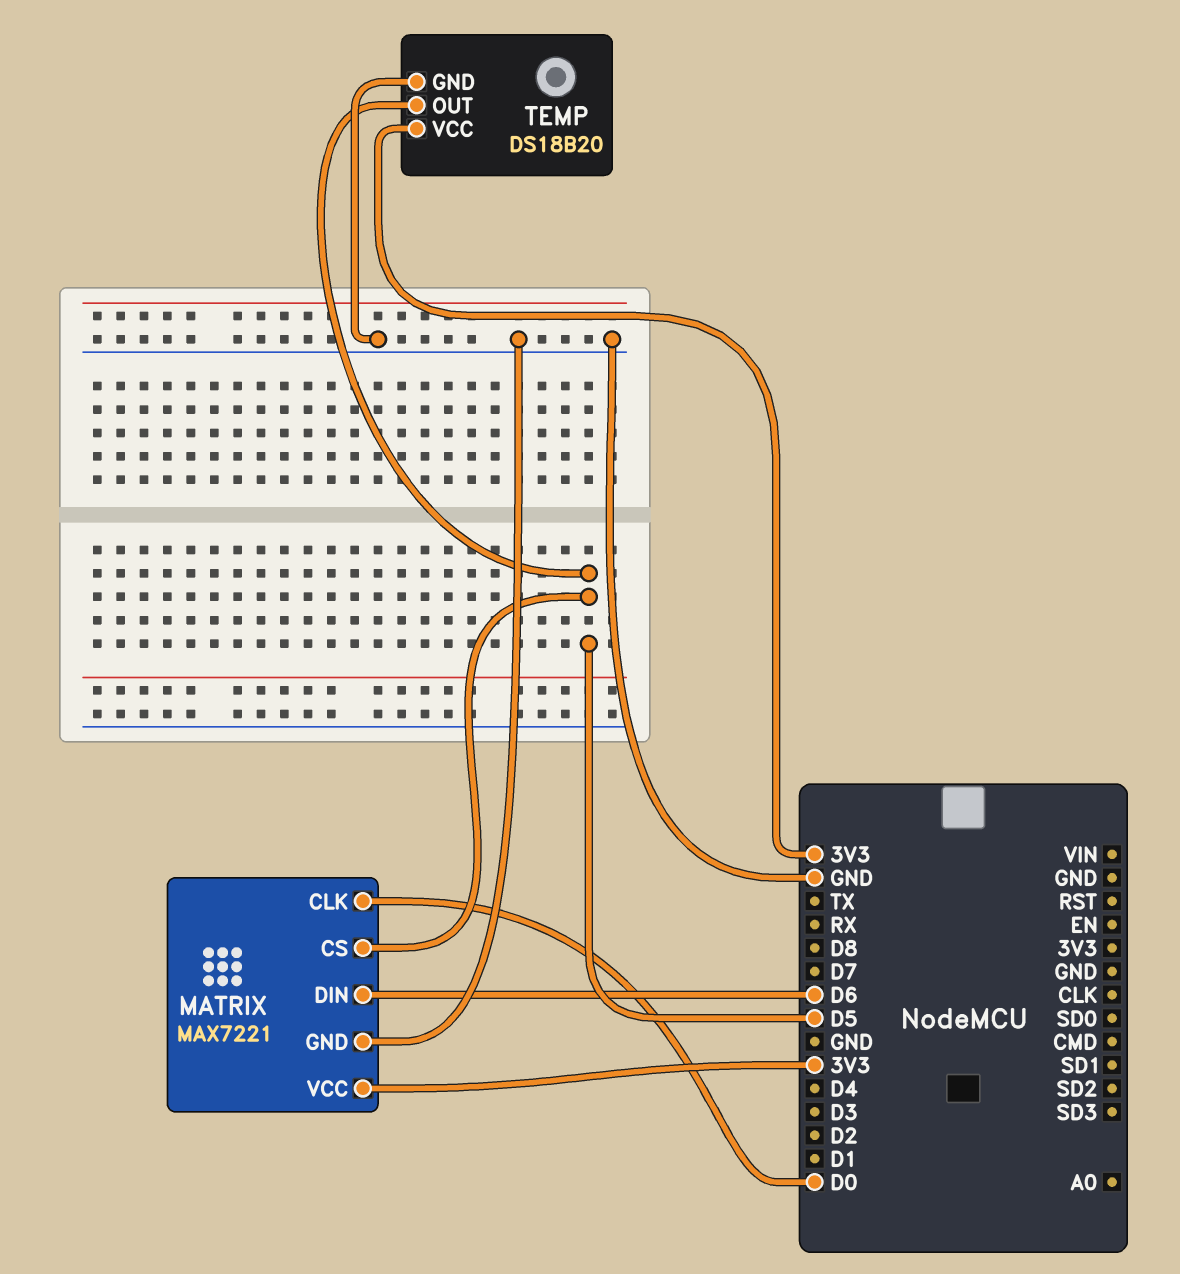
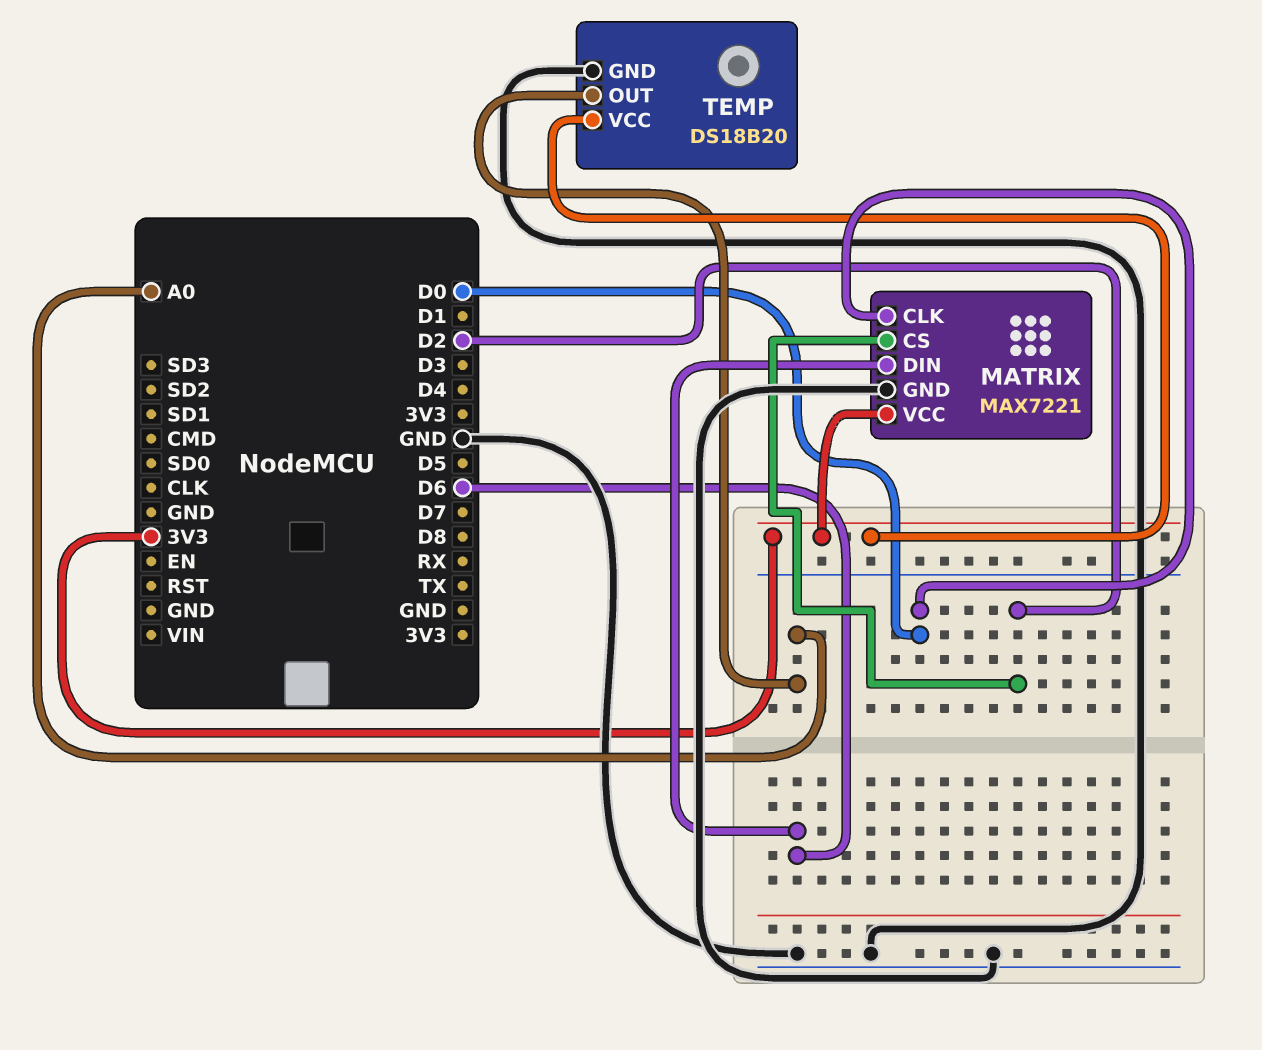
MATRIX pin CS: D5 -> D2
TEMP pin OUT: D5 -> A0

